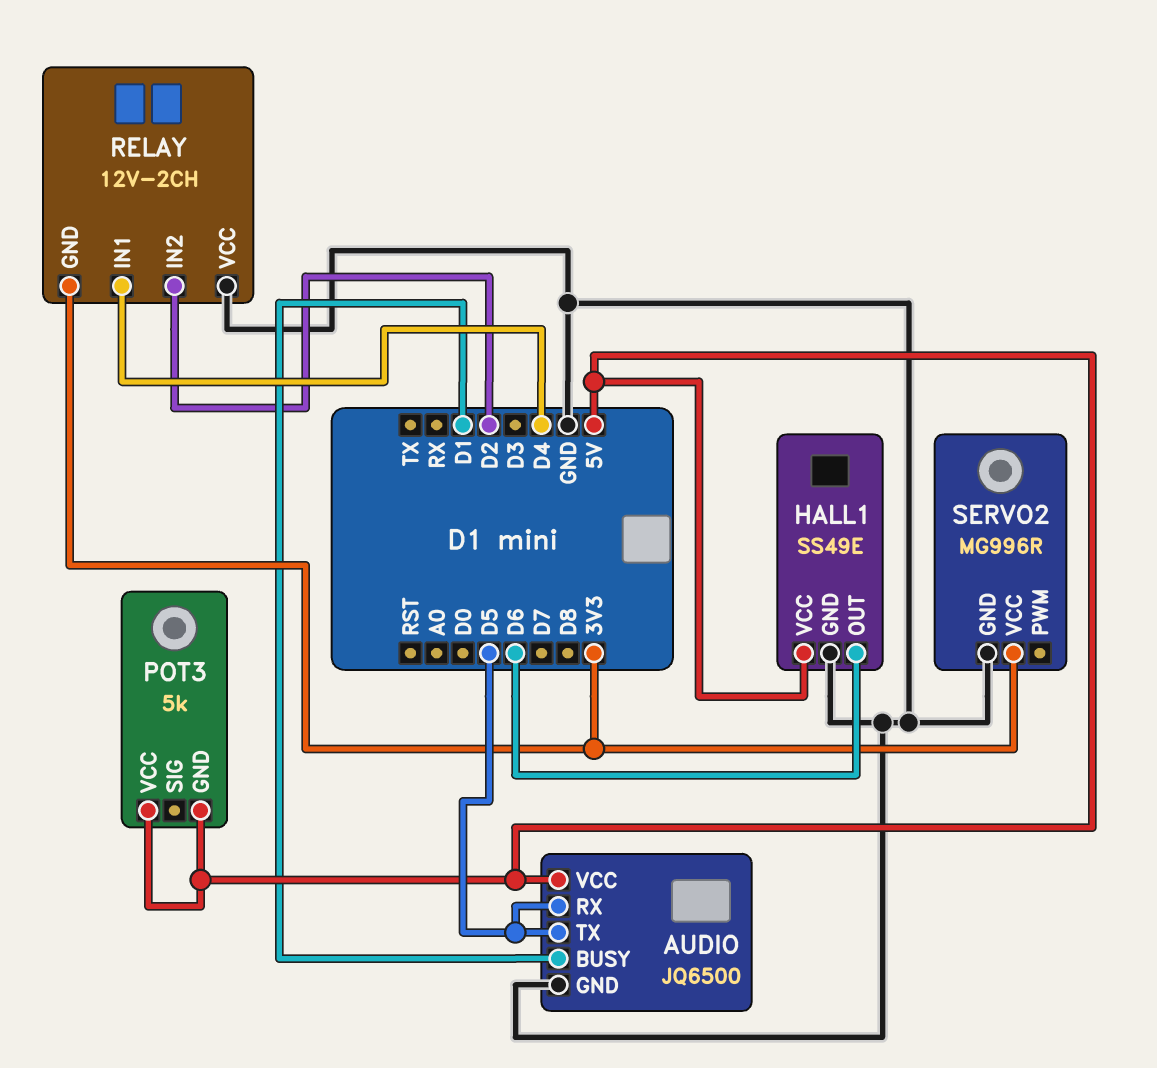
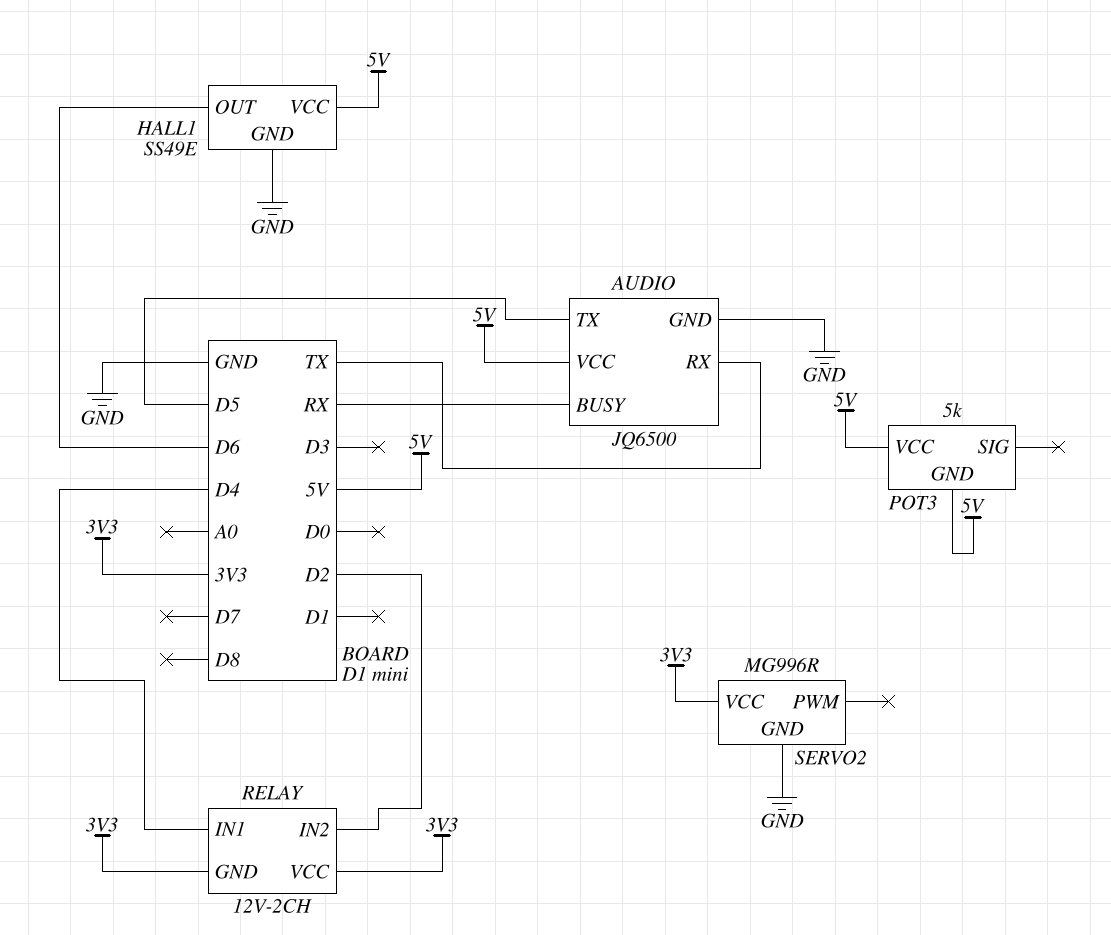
AUDIO pin BUSY: D1 -> RX
AUDIO pin RX: D5 -> TX
RELAY pin VCC: GND -> 3V3

